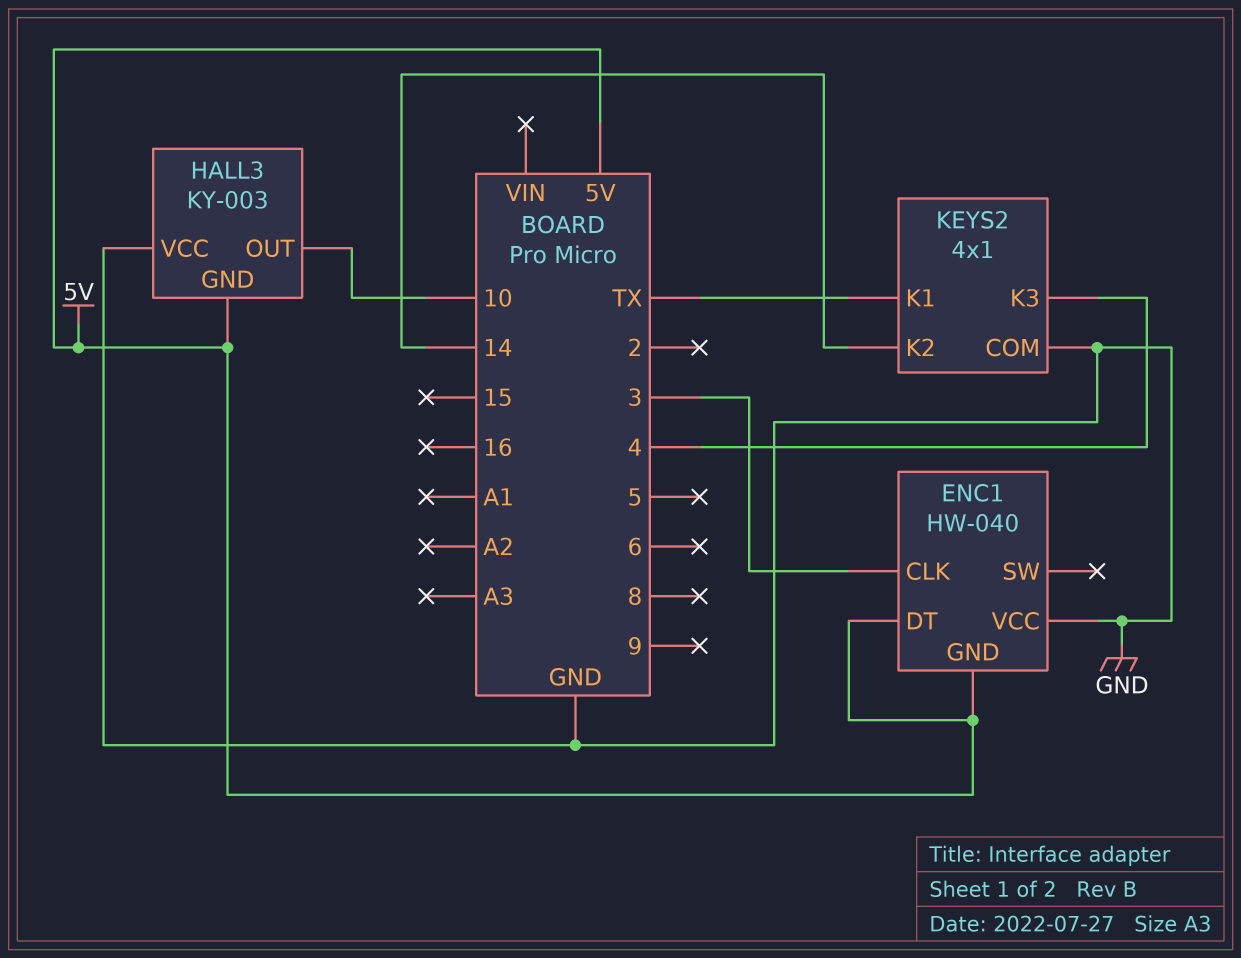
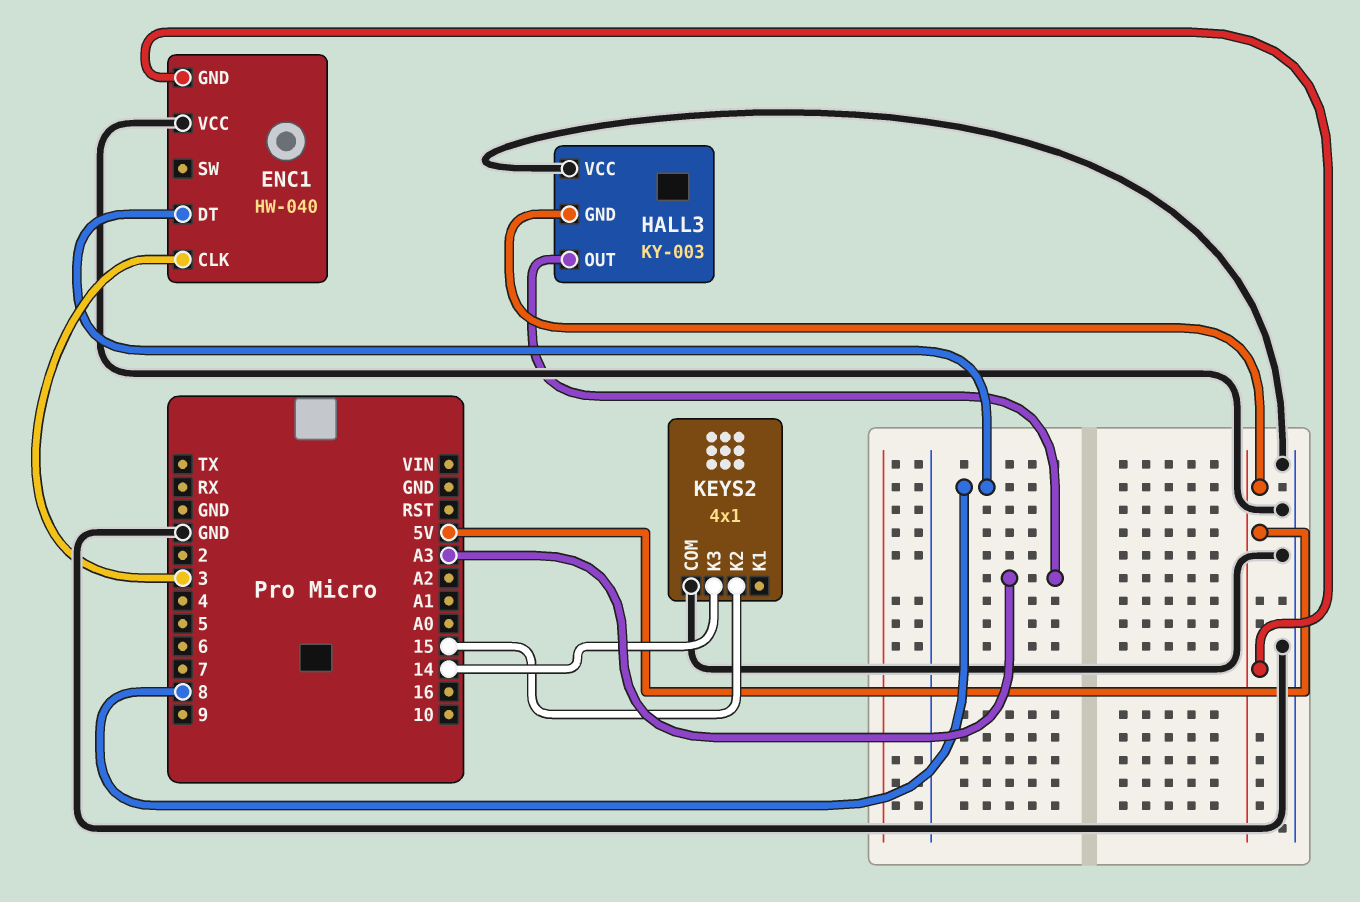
ENC1 pin DT: 5V -> 8
HALL3 pin OUT: 10 -> A3
KEYS2 pin K1: TX -> none
KEYS2 pin K2: 14 -> 15
KEYS2 pin K3: 4 -> 14

